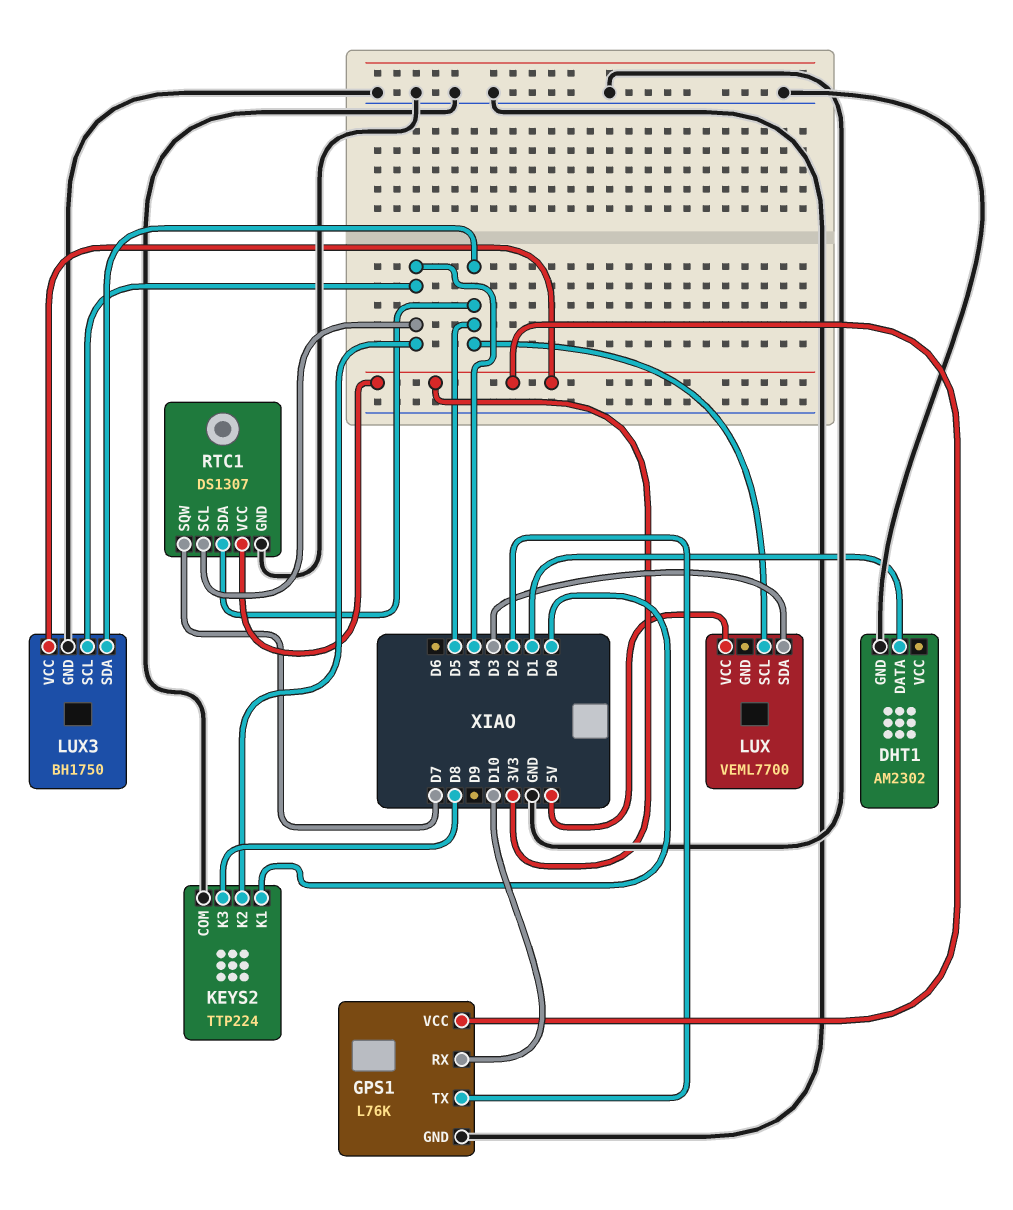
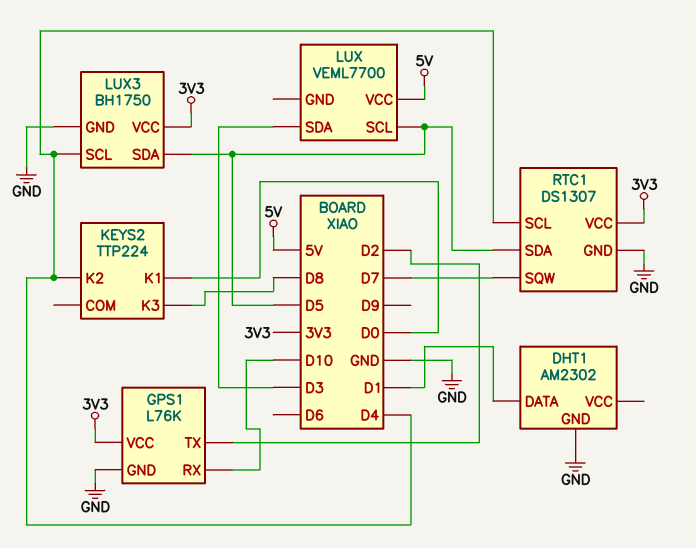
KEYS2 pin COM: GND -> none

